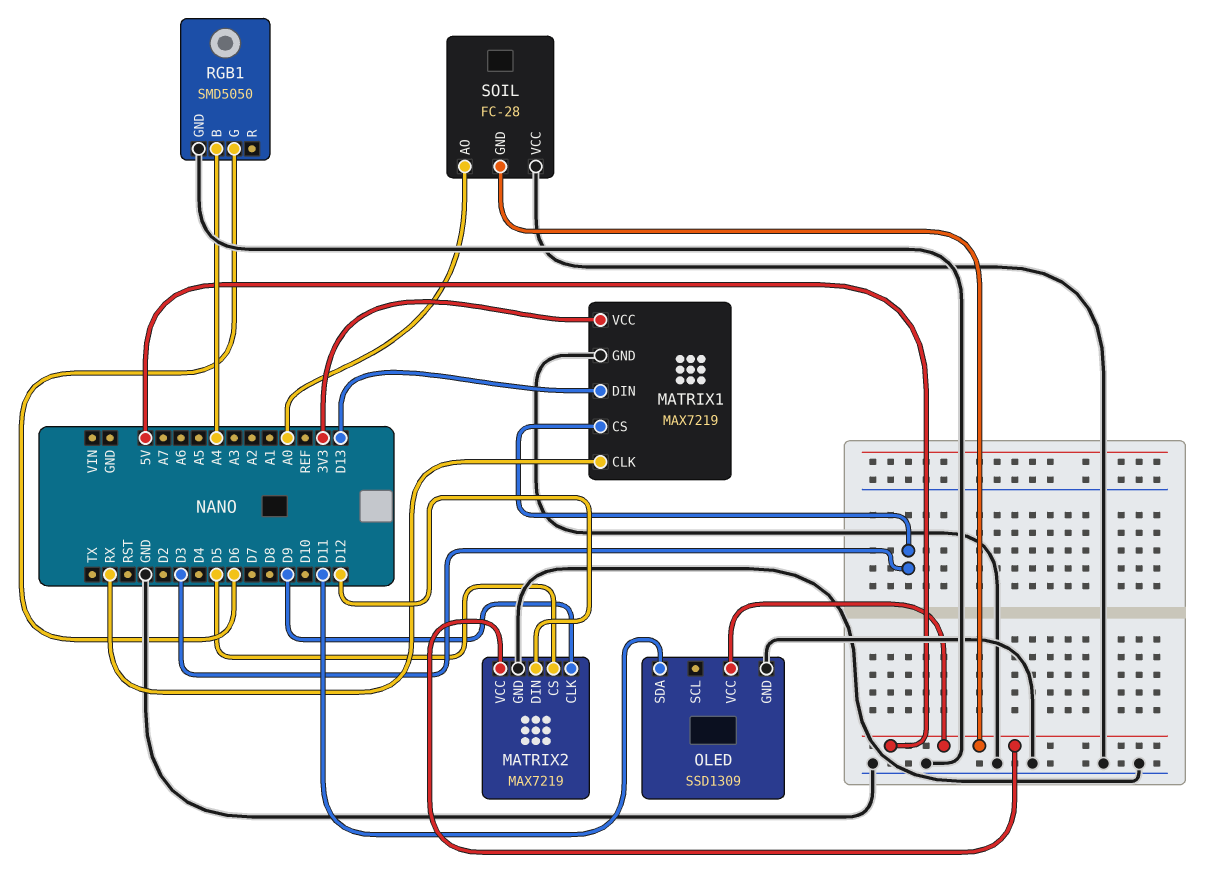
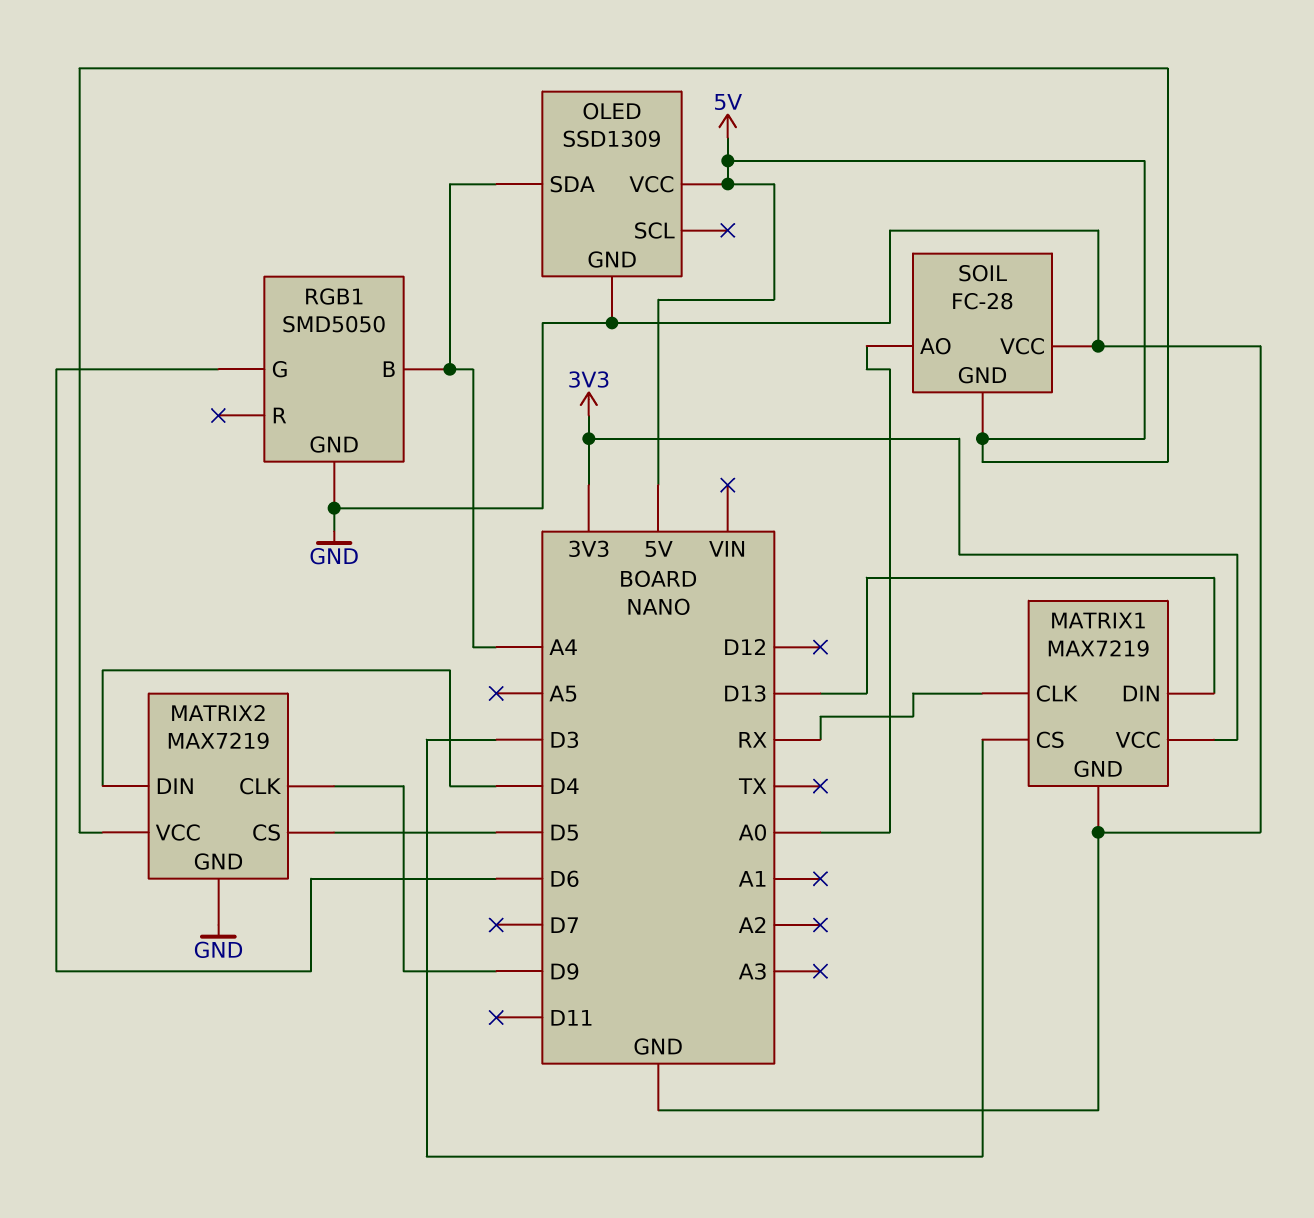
MATRIX2 pin DIN: D12 -> D4
OLED pin SDA: D11 -> A4

